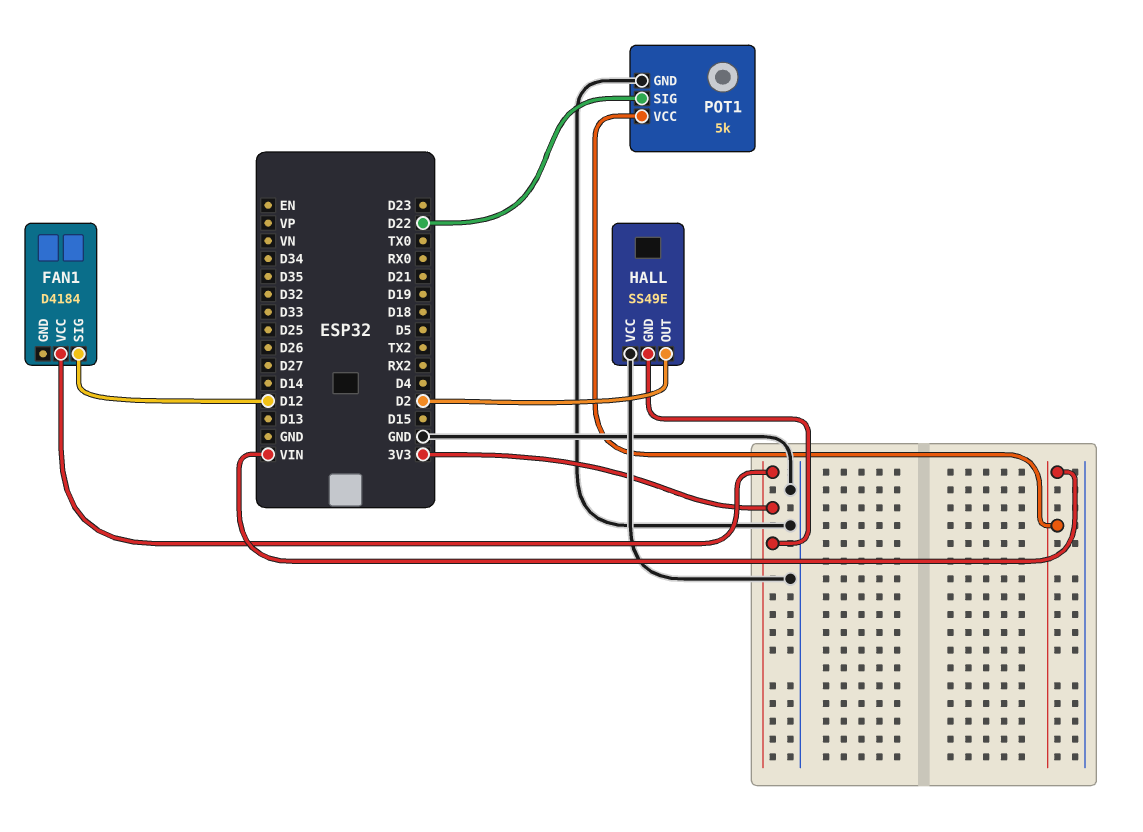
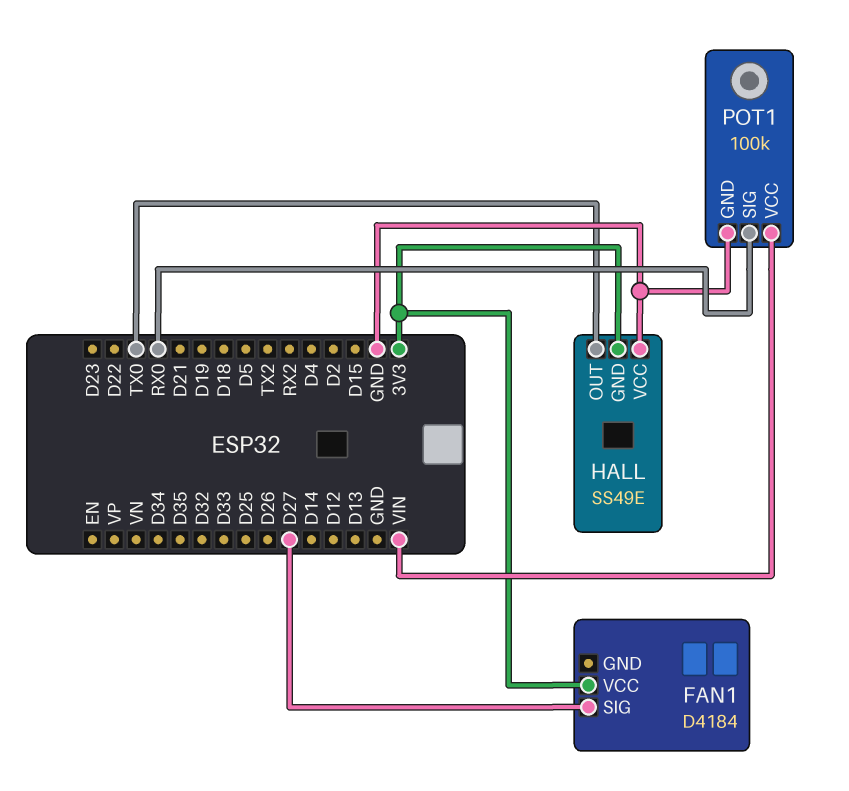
FAN1 pin SIG: D12 -> D27
HALL pin OUT: D2 -> TX0
POT1: 5k -> 100k
POT1 pin SIG: D22 -> RX0

